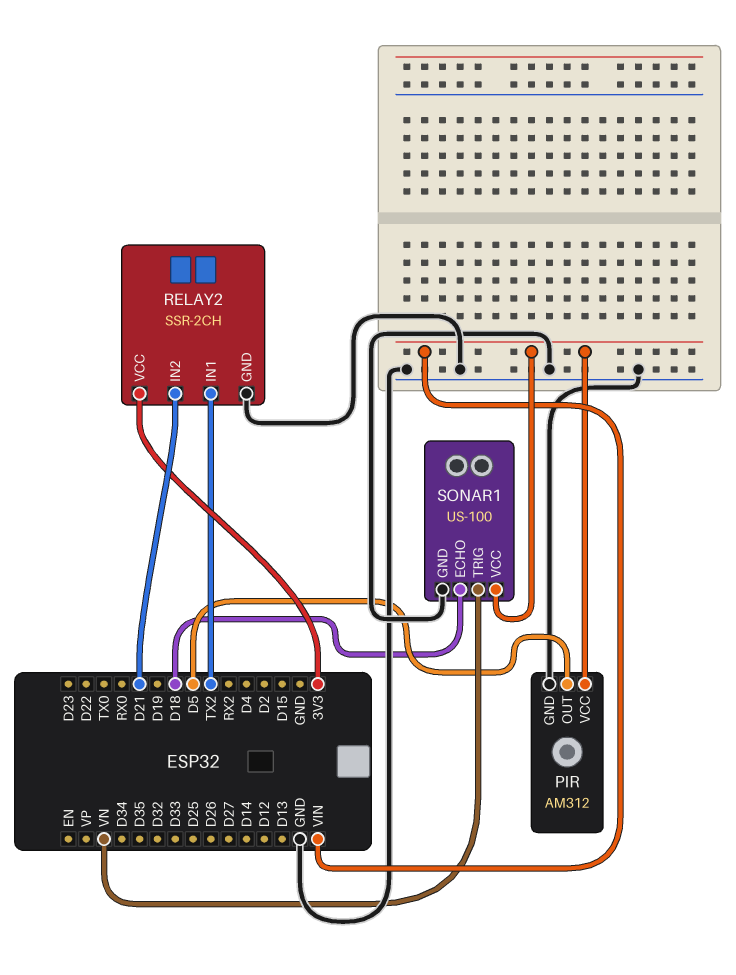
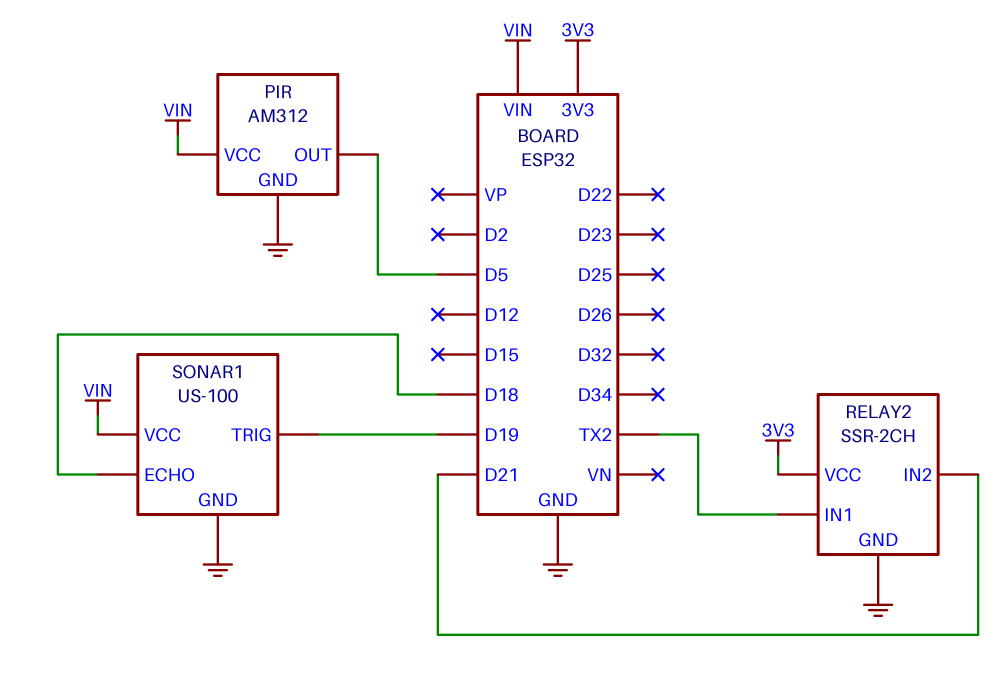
SONAR1 pin TRIG: VN -> D19

